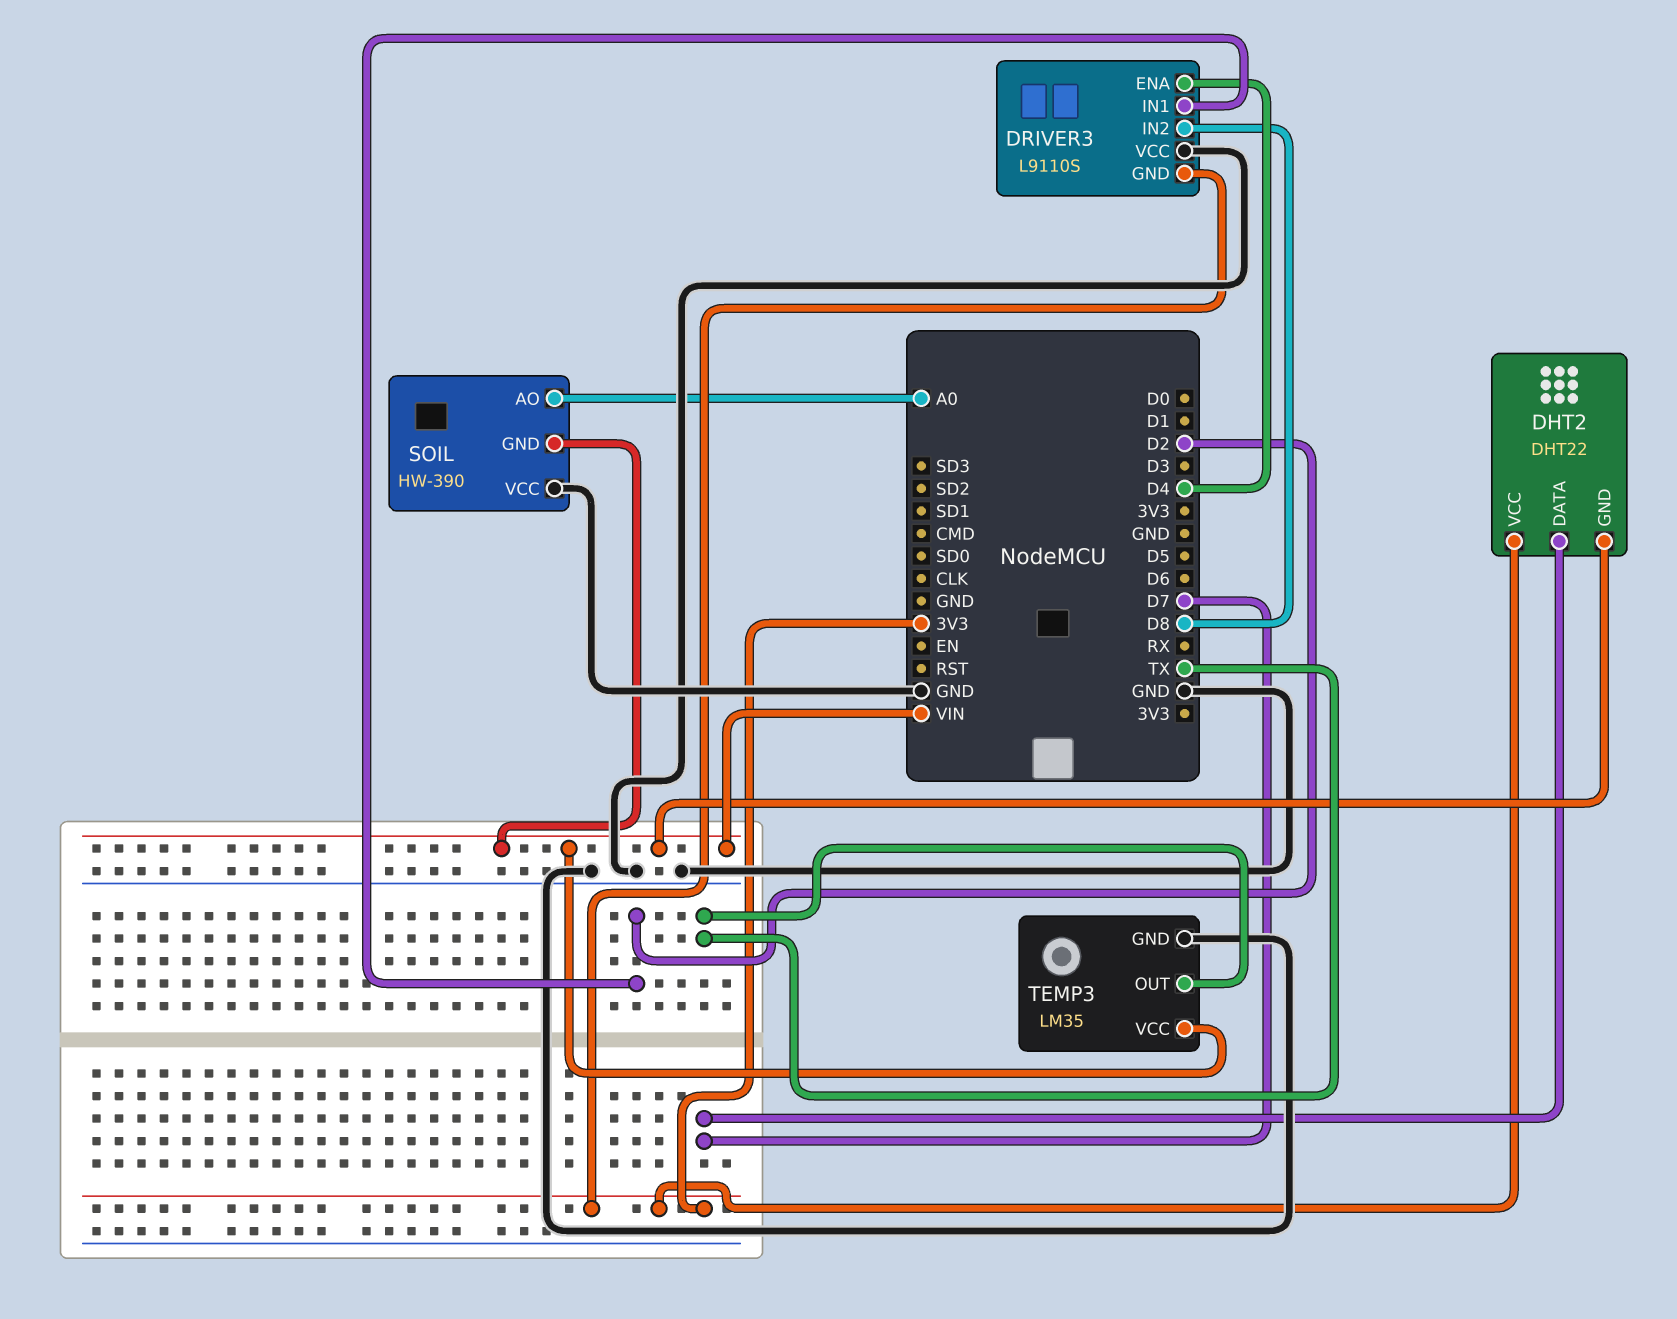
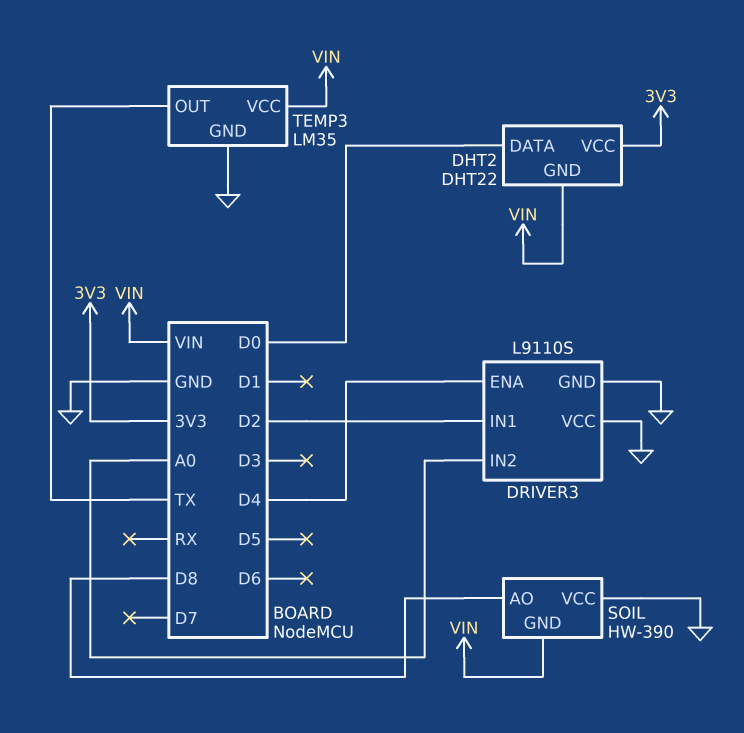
DHT2 pin DATA: D7 -> D0
DRIVER3 pin GND: 3V3 -> GND
DRIVER3 pin IN2: D8 -> A0
SOIL pin AO: A0 -> D8

